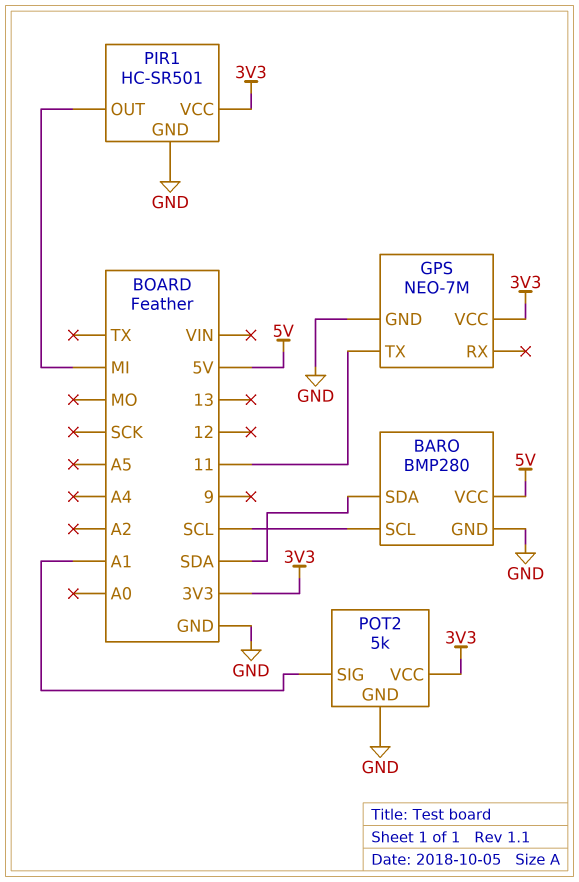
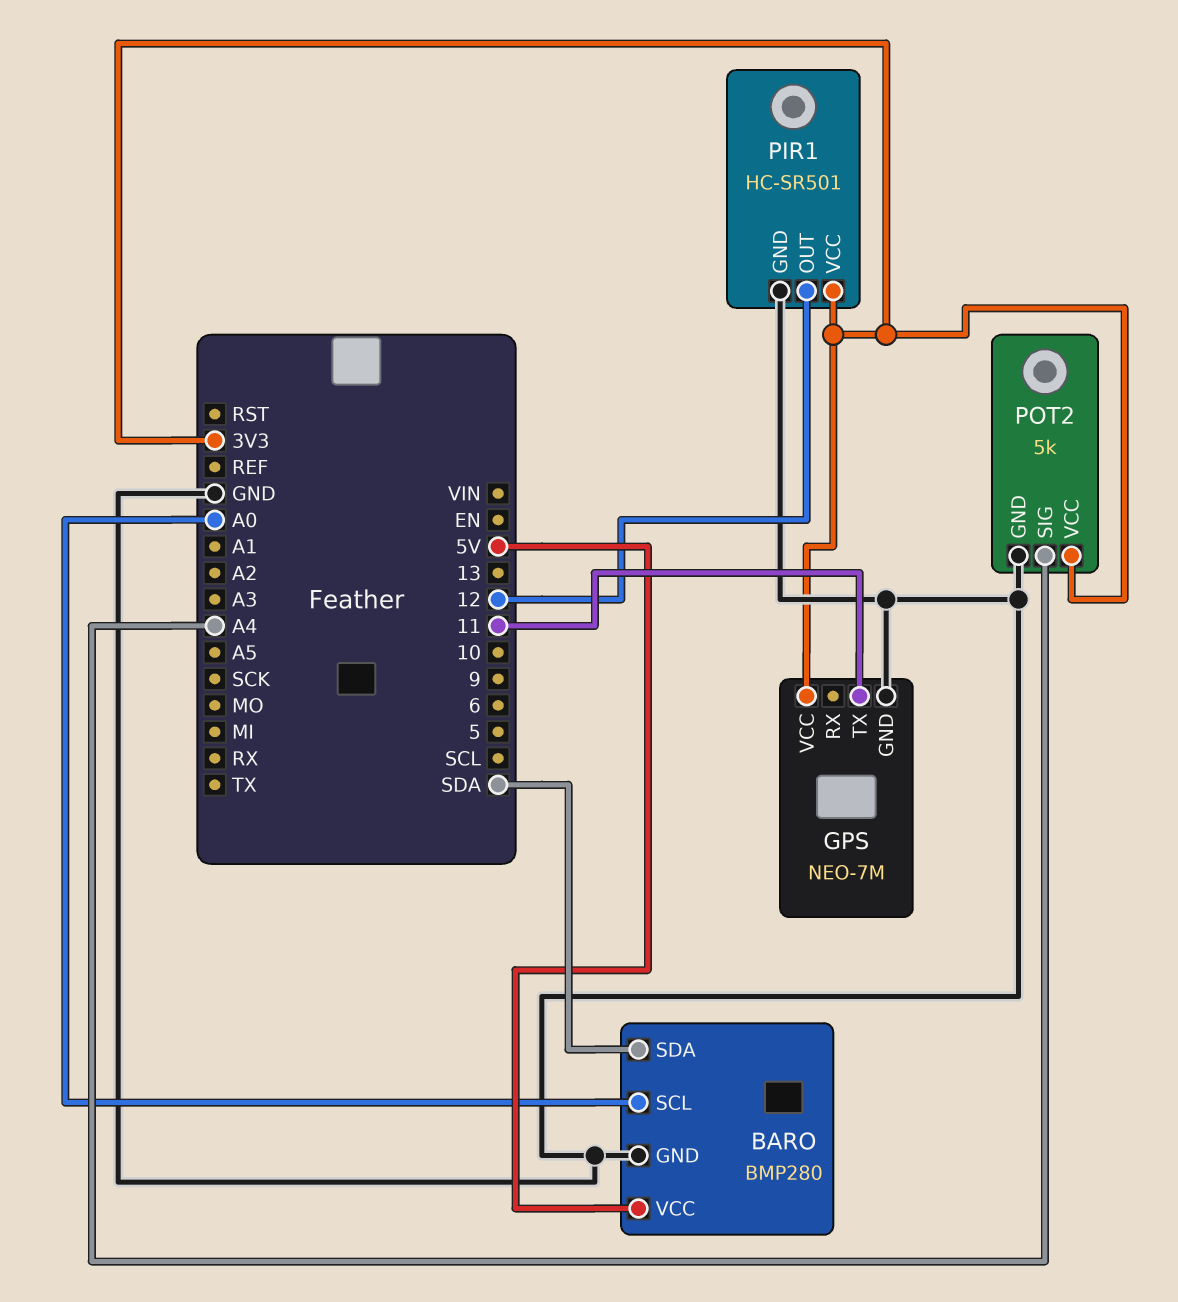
BARO pin SCL: SCL -> A0
PIR1 pin OUT: MI -> 12
POT2 pin SIG: A1 -> A4

